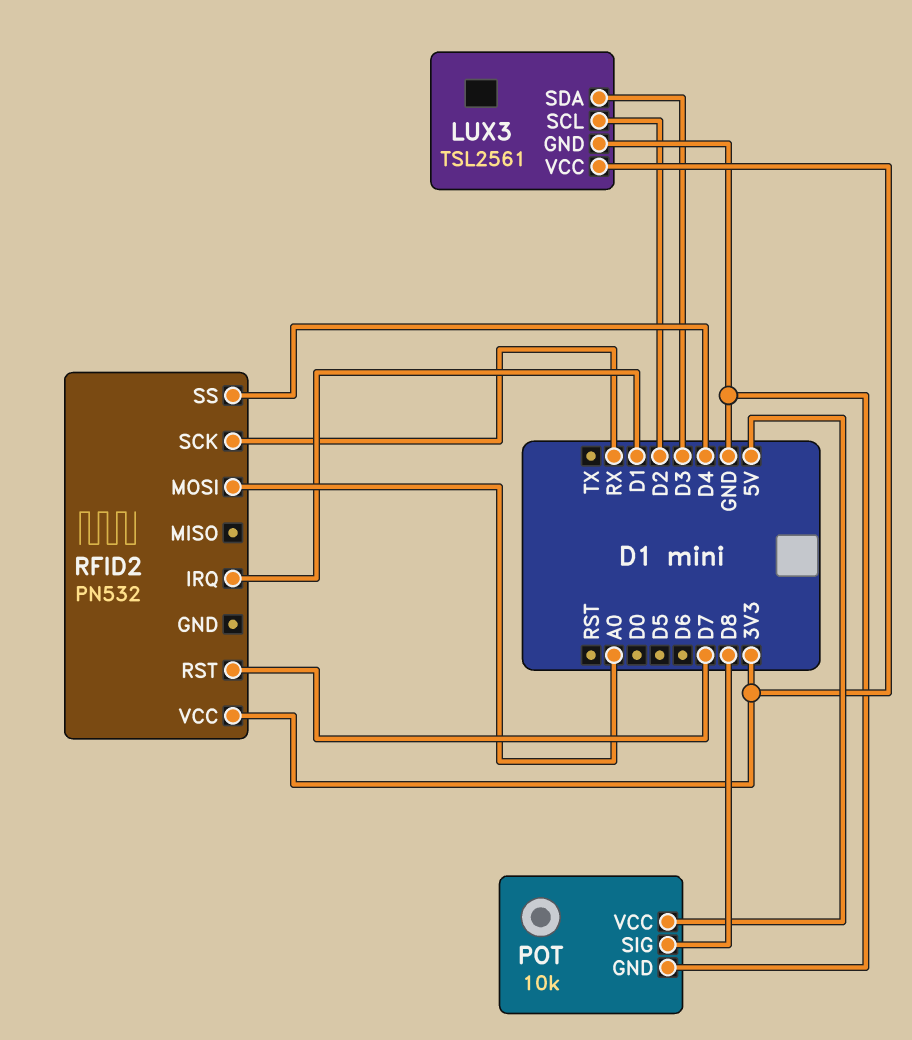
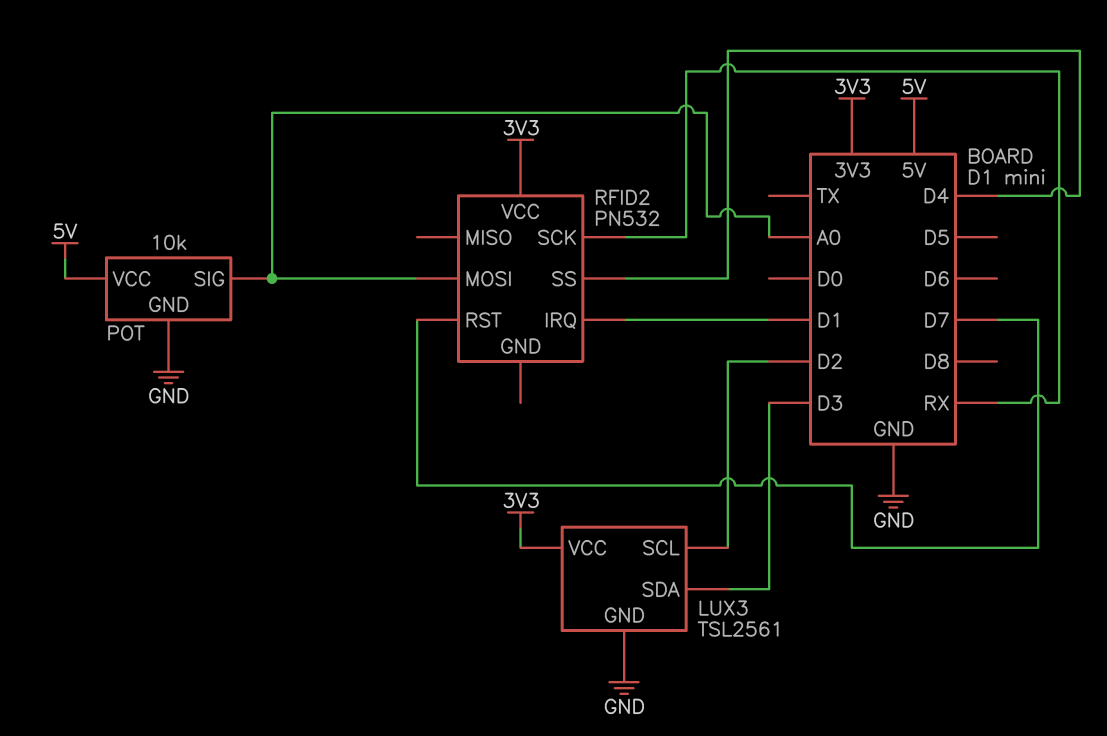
POT pin SIG: D8 -> A0

